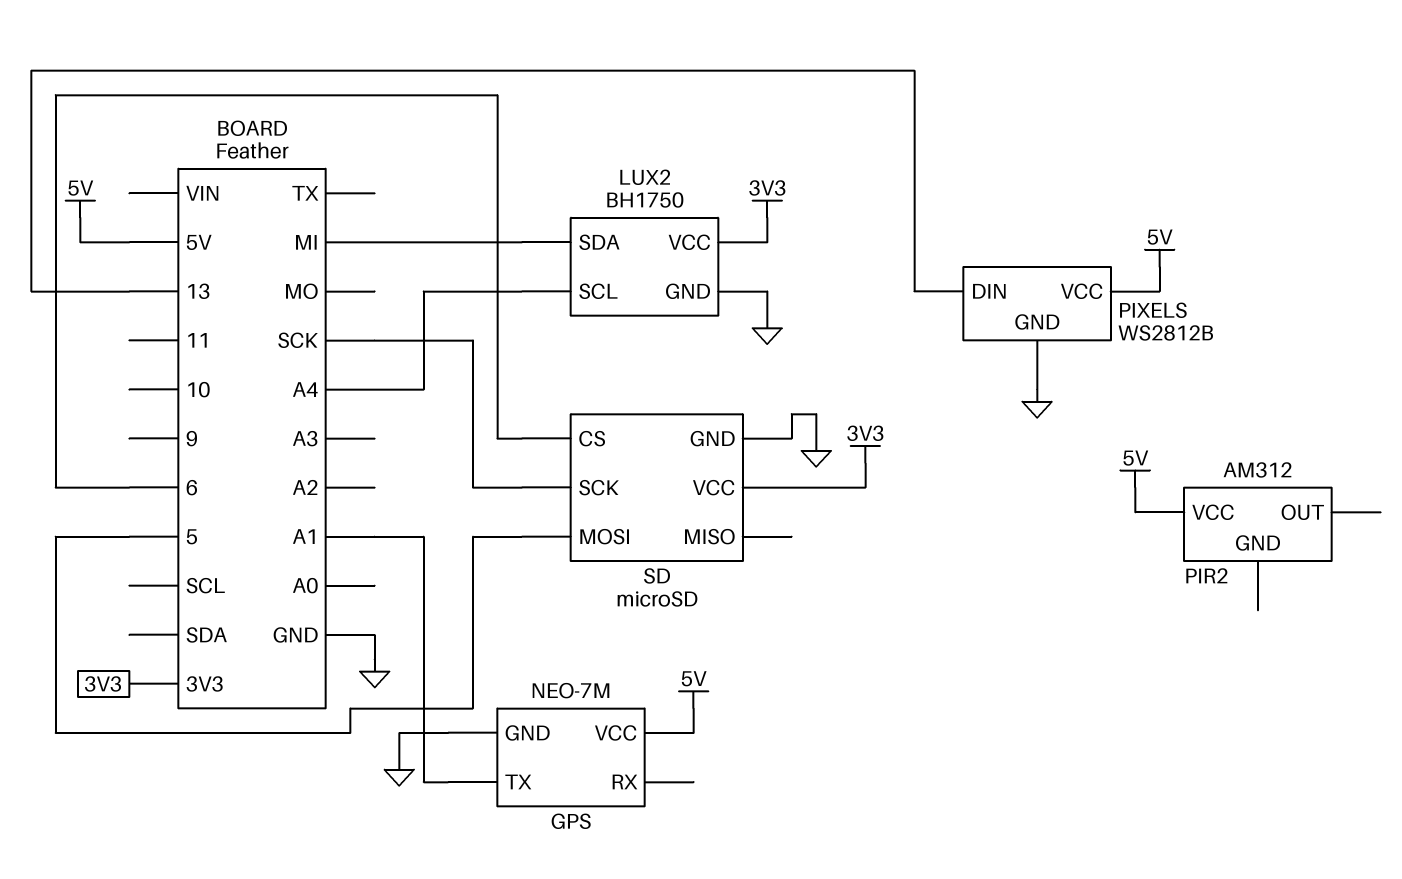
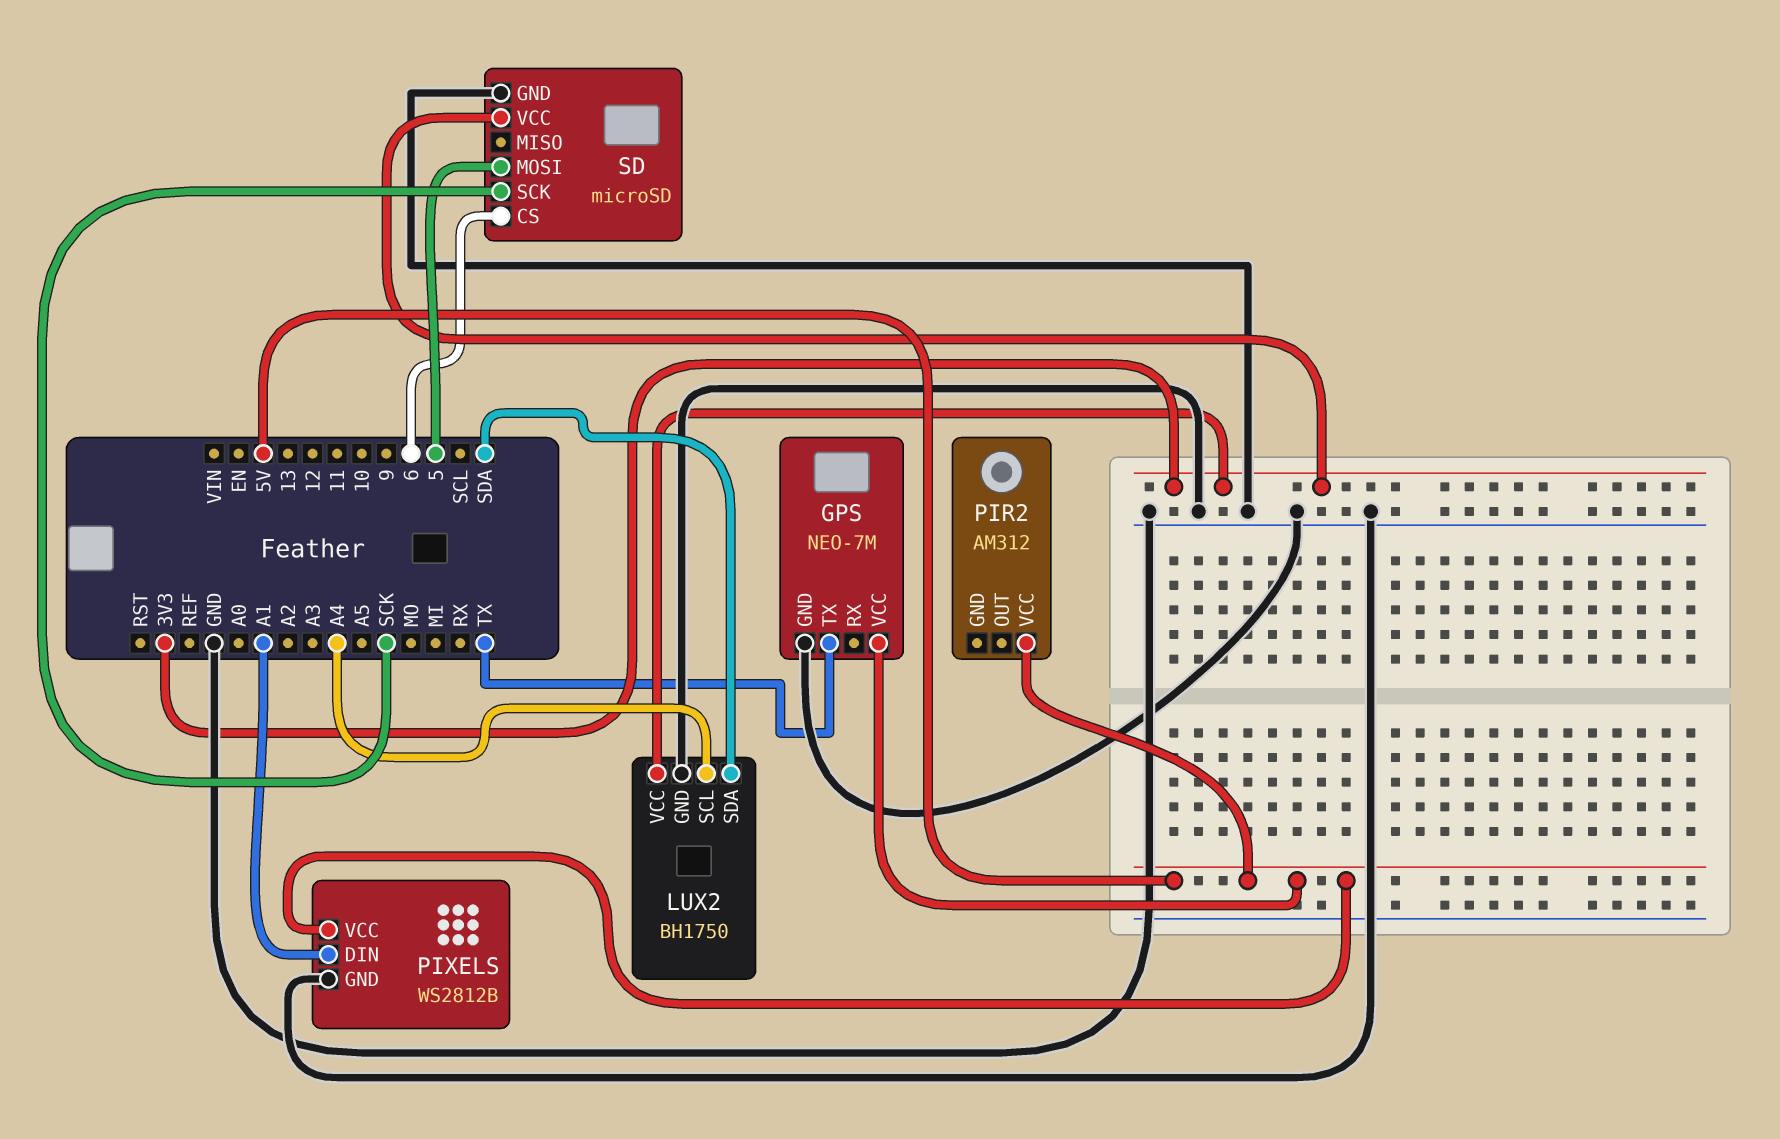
GPS pin TX: A1 -> TX
LUX2 pin SDA: MI -> SDA
PIXELS pin DIN: 13 -> A1

